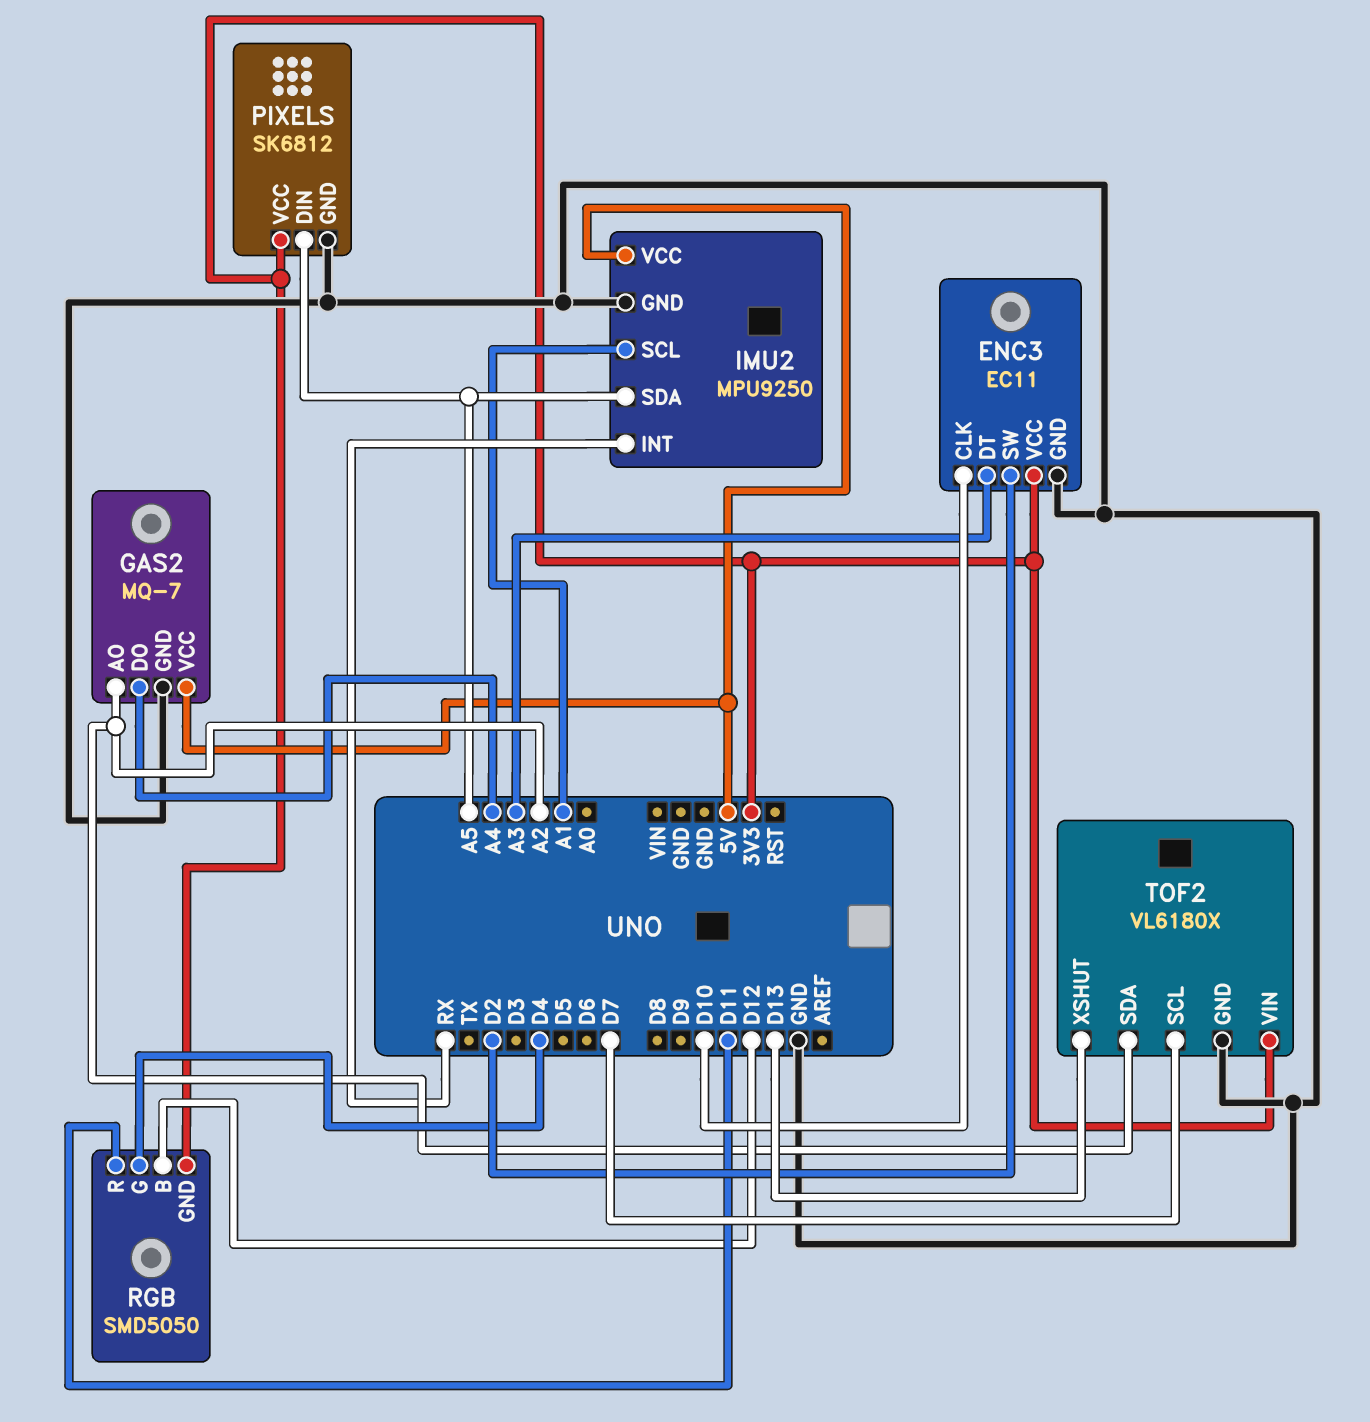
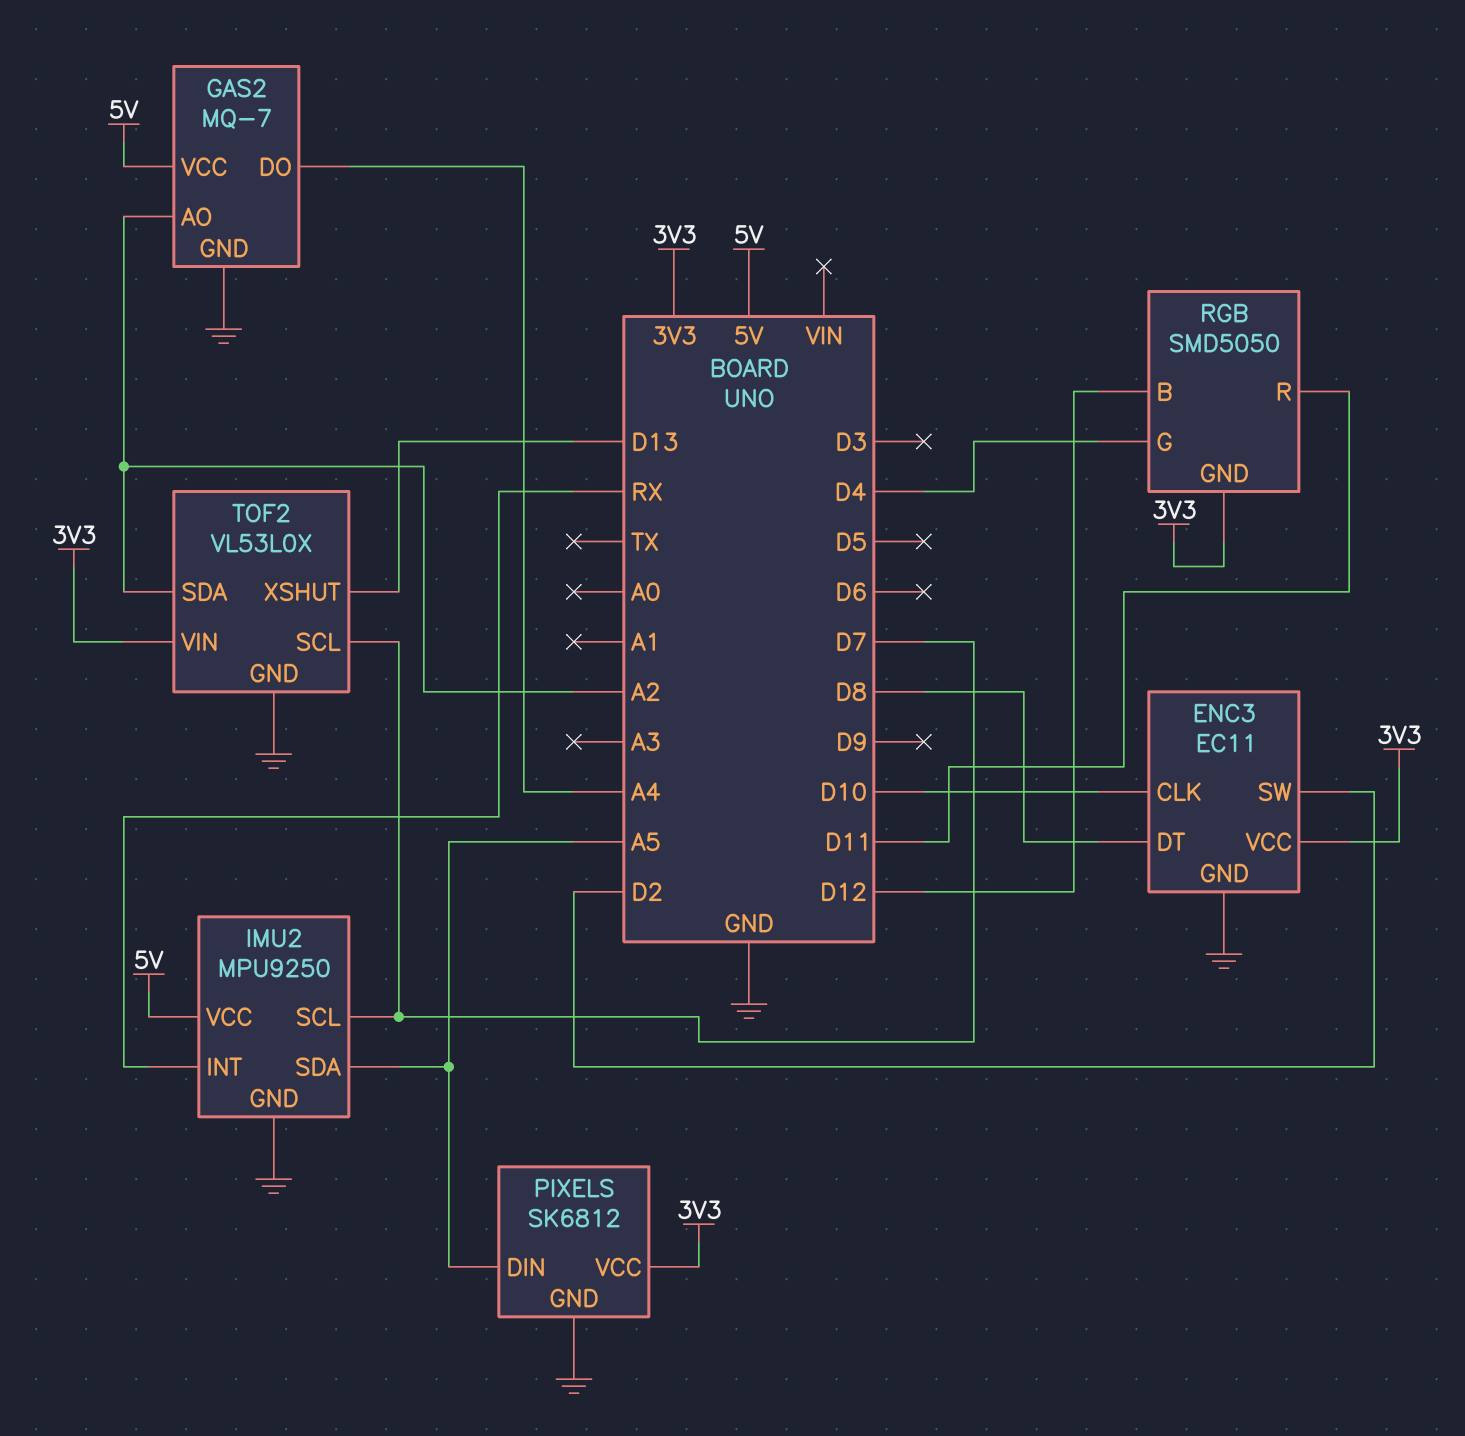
ENC3 pin DT: A3 -> D8
IMU2 pin SCL: A1 -> D7
TOF2: VL6180X -> VL53L0X

